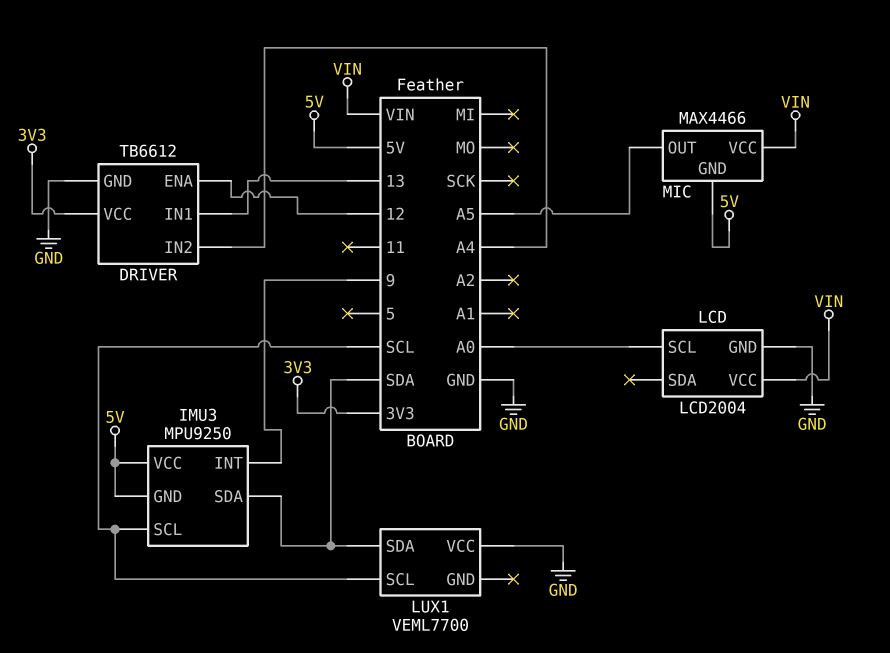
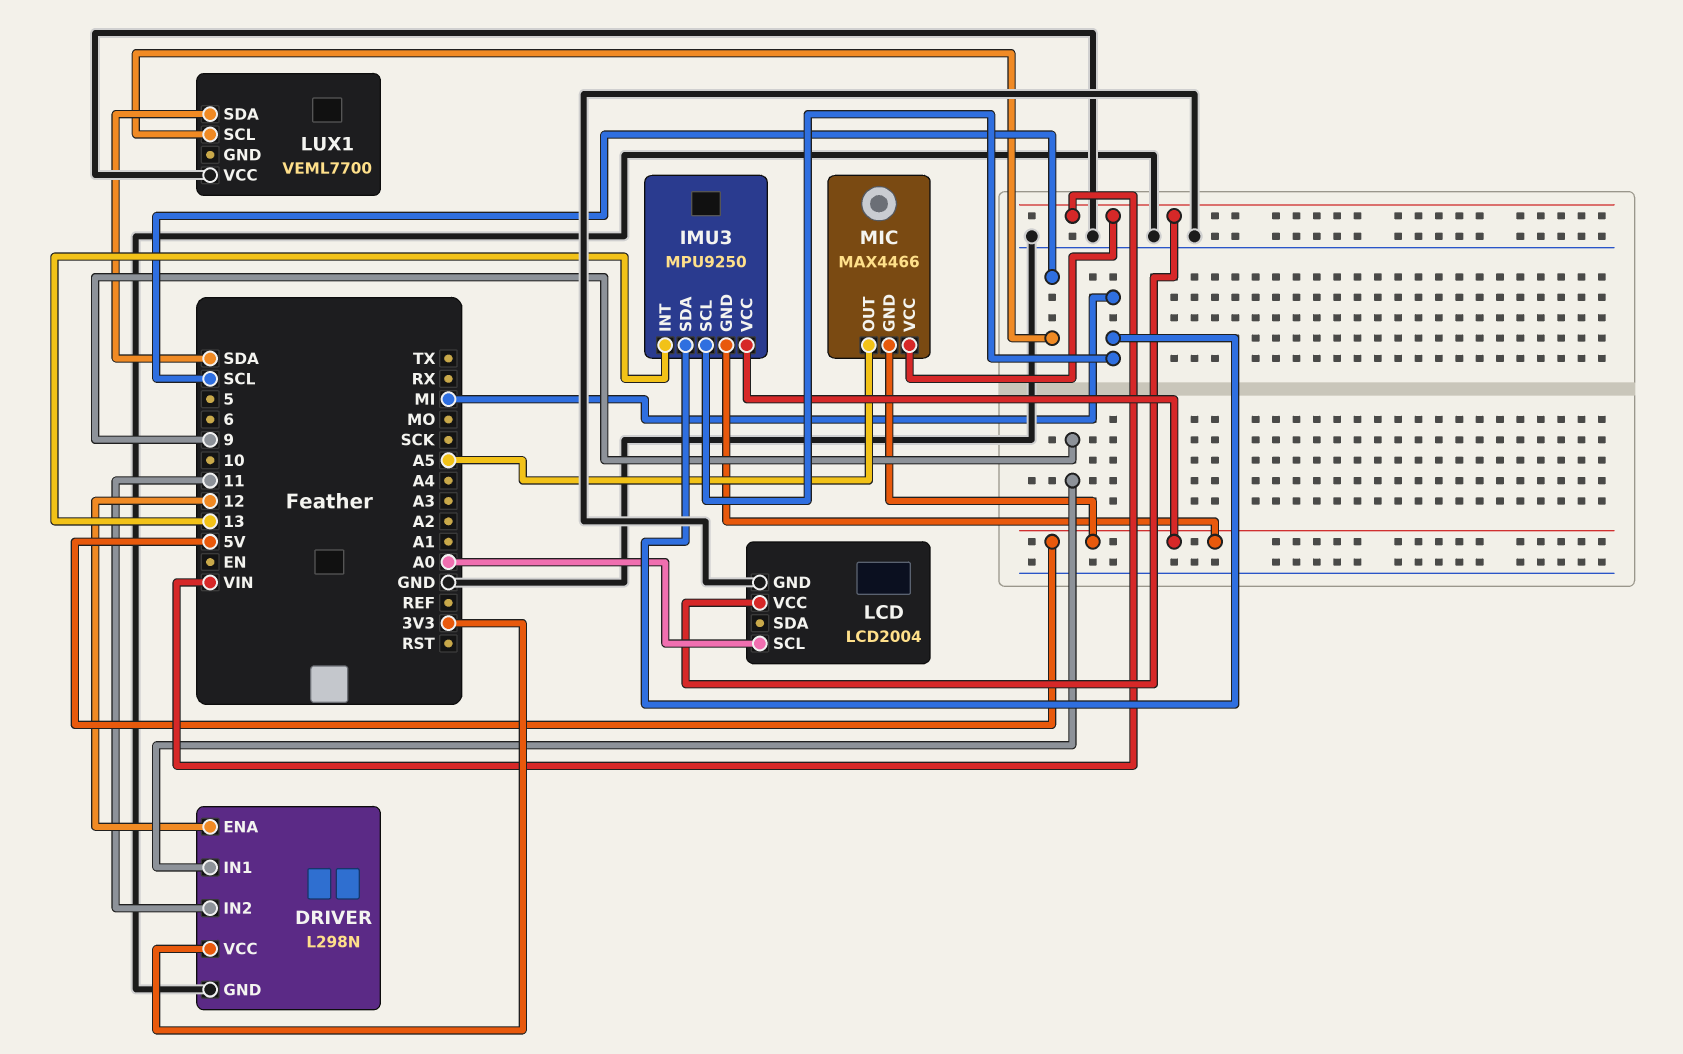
DRIVER: TB6612 -> L298N
DRIVER pin IN1: 13 -> 9
DRIVER pin IN2: A4 -> 11
IMU3 pin INT: 9 -> 13
IMU3 pin SCL: SCL -> MI
IMU3 pin SDA: SDA -> MI

